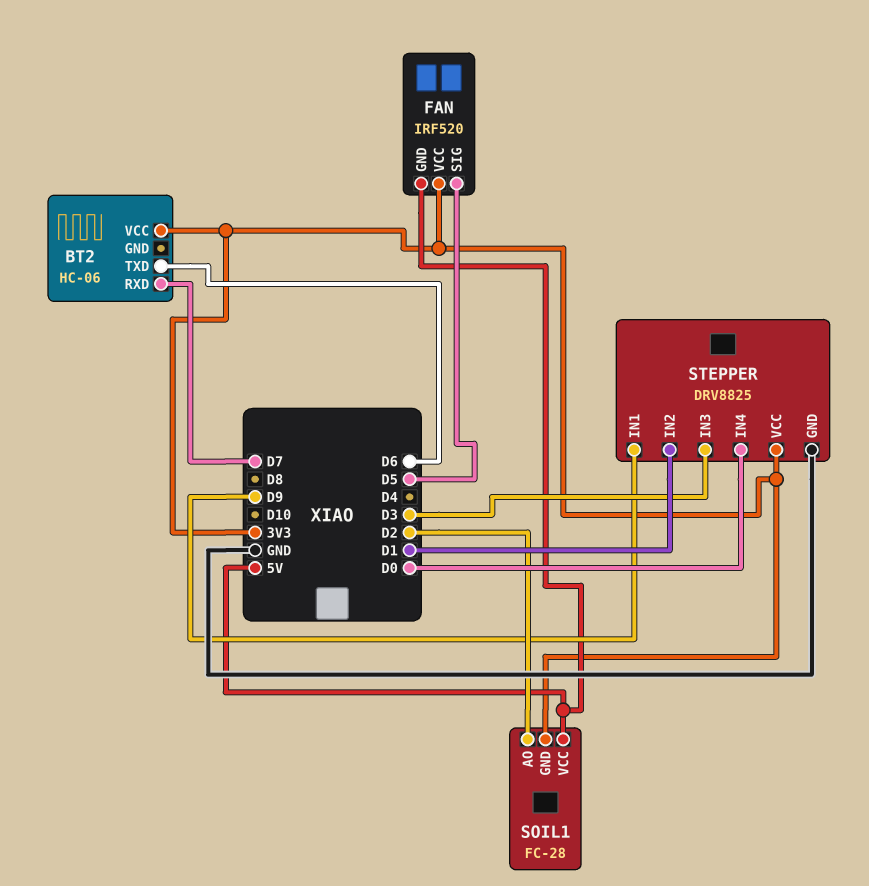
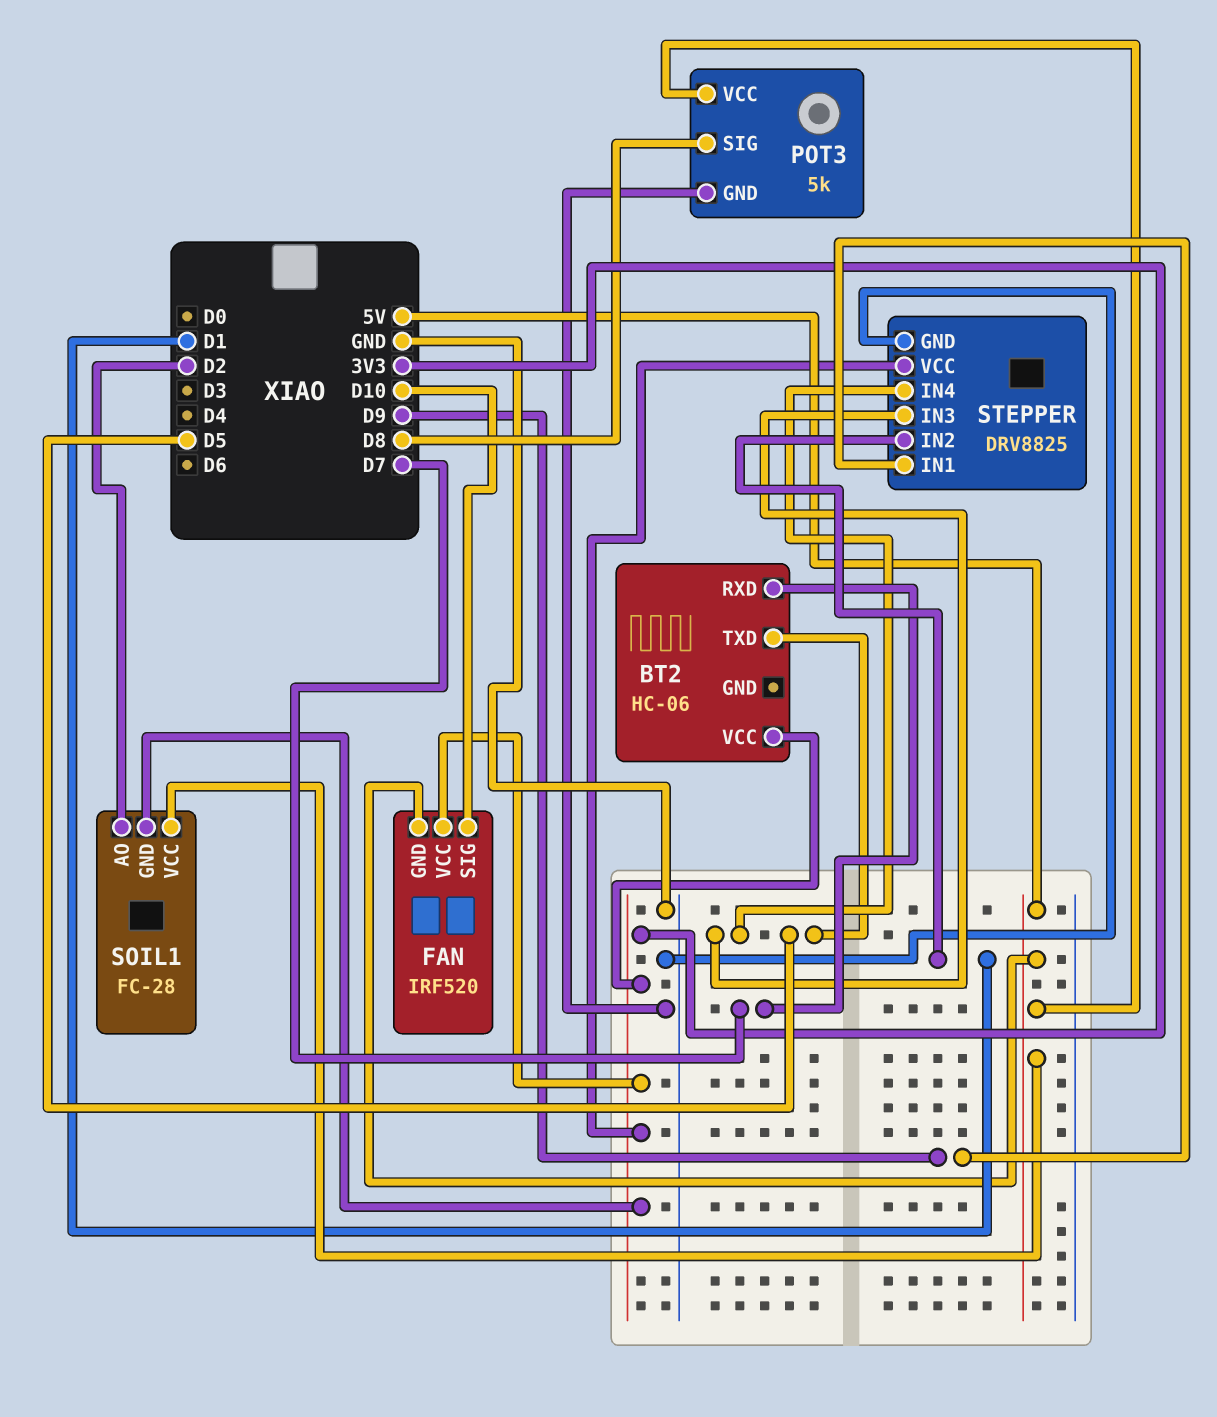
BT2 pin TXD: D6 -> D5
FAN pin SIG: D5 -> D10
POT3: none -> 5k
POT3 pin GND: none -> GND
POT3 pin SIG: none -> D8
POT3 pin VCC: none -> 5V
STEPPER pin IN3: D3 -> D5
STEPPER pin IN4: D0 -> D5

